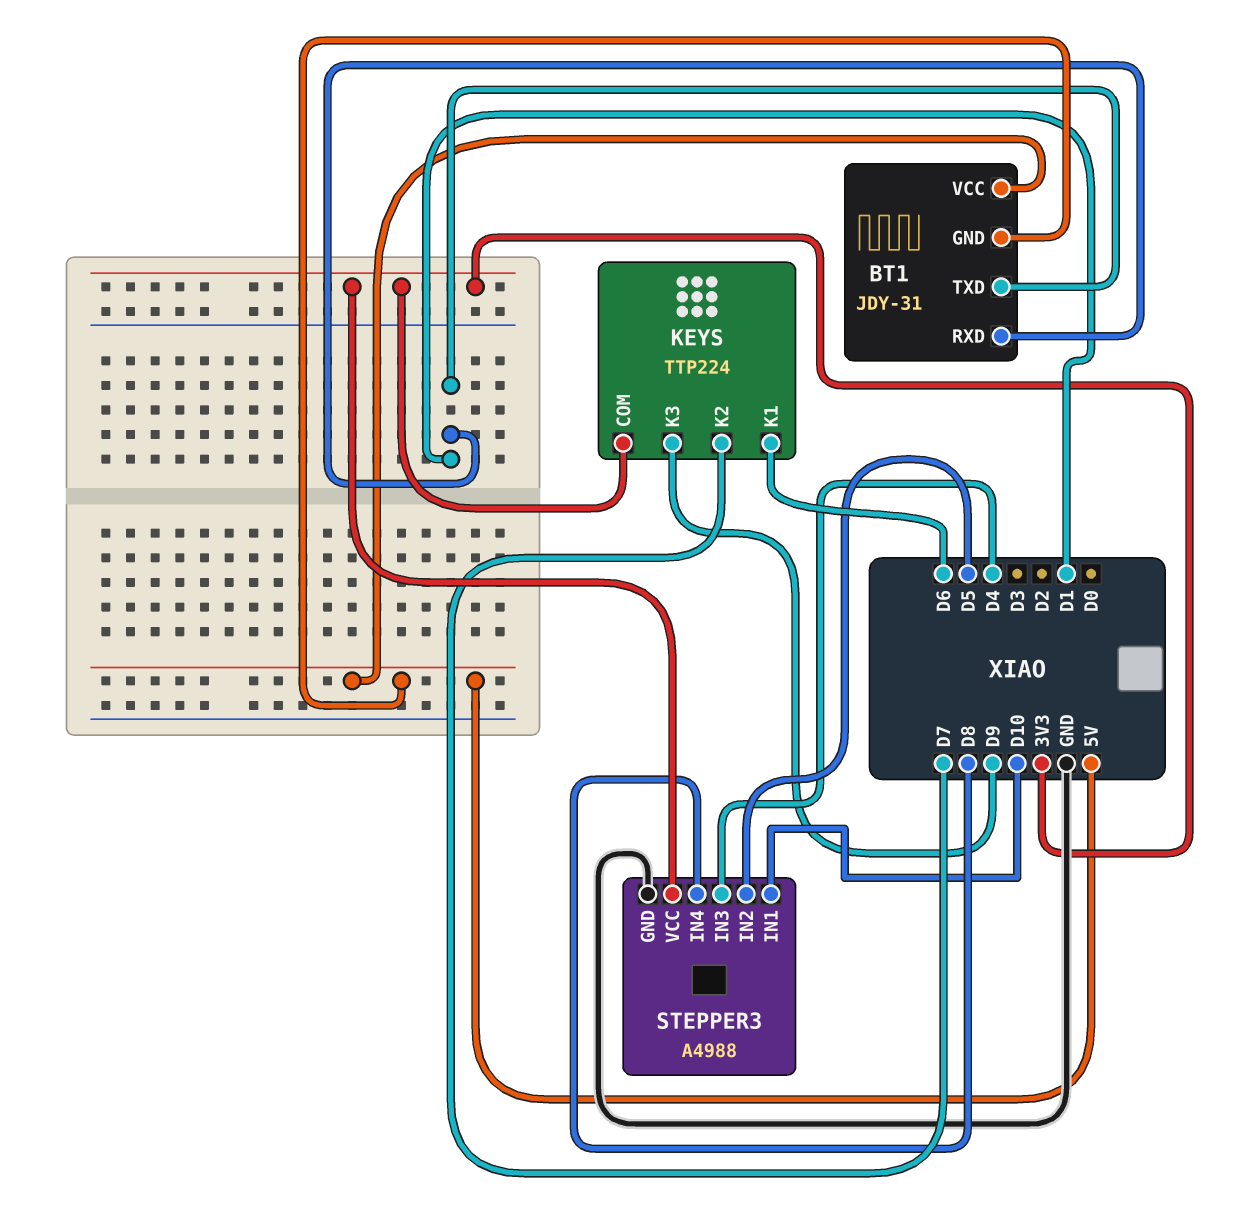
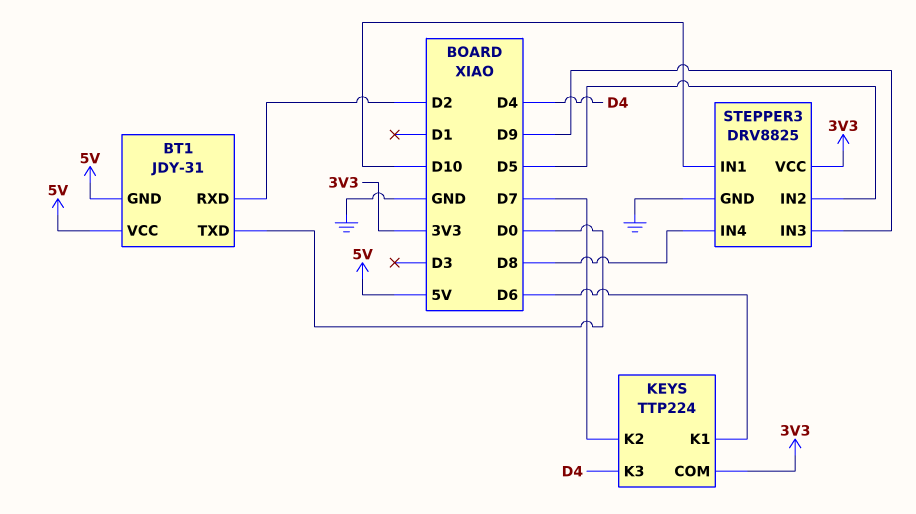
BT1 pin RXD: D1 -> D2
BT1 pin TXD: D1 -> D0
KEYS pin K3: D9 -> D4
STEPPER3: A4988 -> DRV8825
STEPPER3 pin IN3: D4 -> D9

